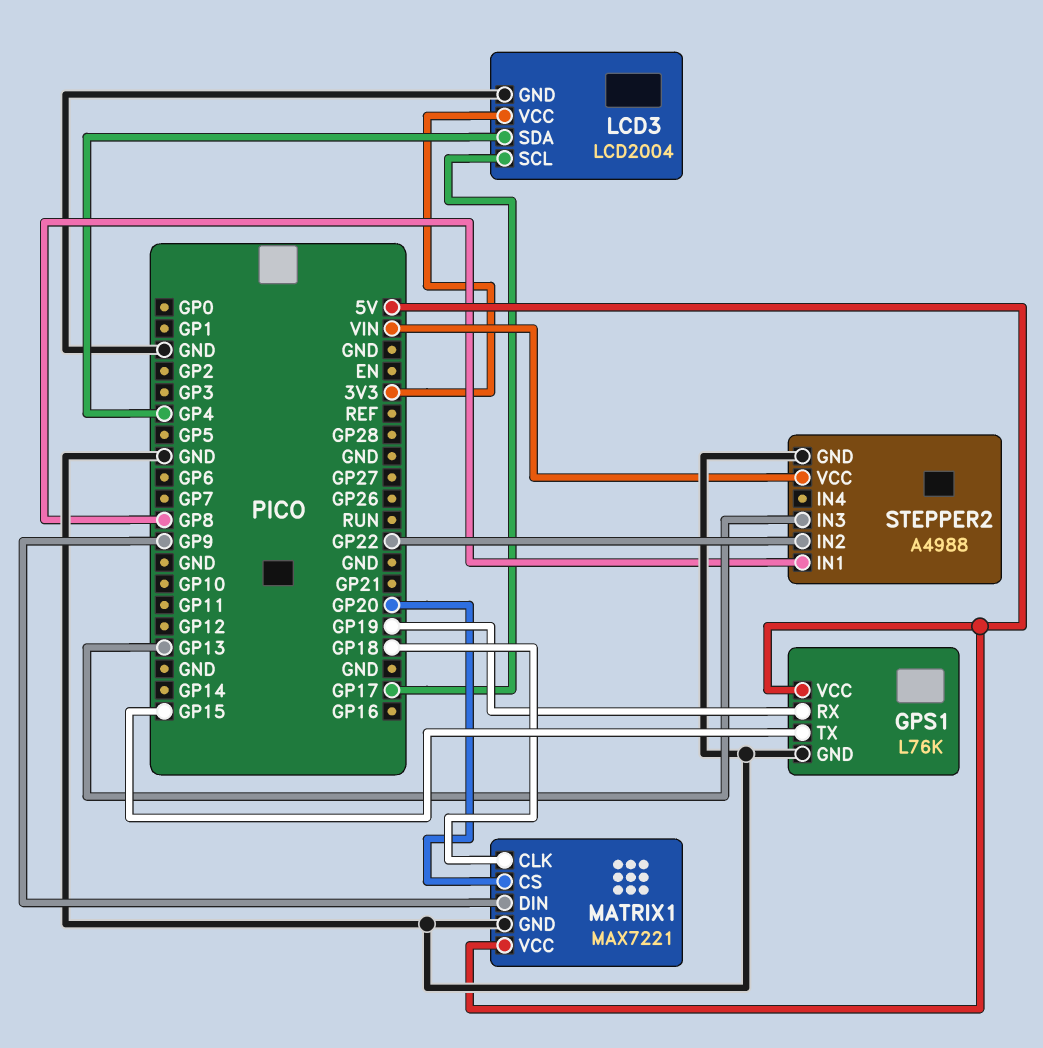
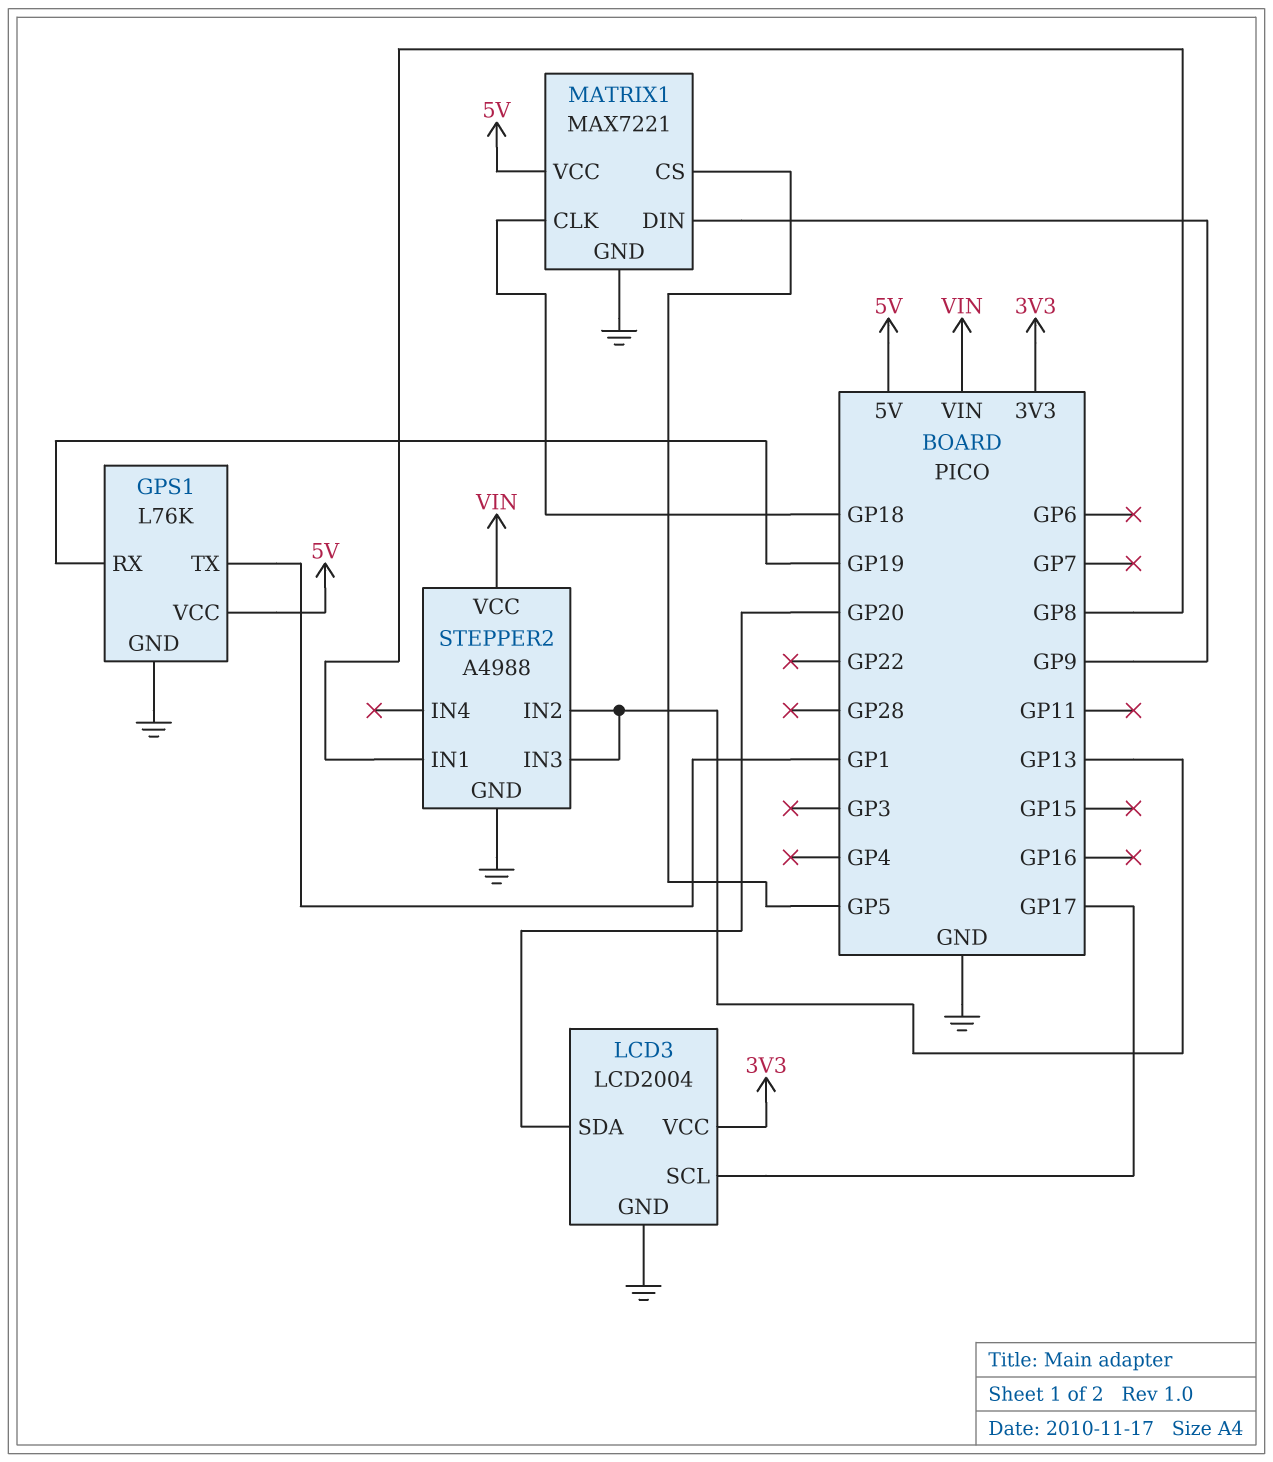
GPS1 pin TX: GP15 -> GP1
LCD3 pin SDA: GP4 -> GP20
MATRIX1 pin CS: GP20 -> GP5
STEPPER2 pin IN2: GP22 -> GP13

